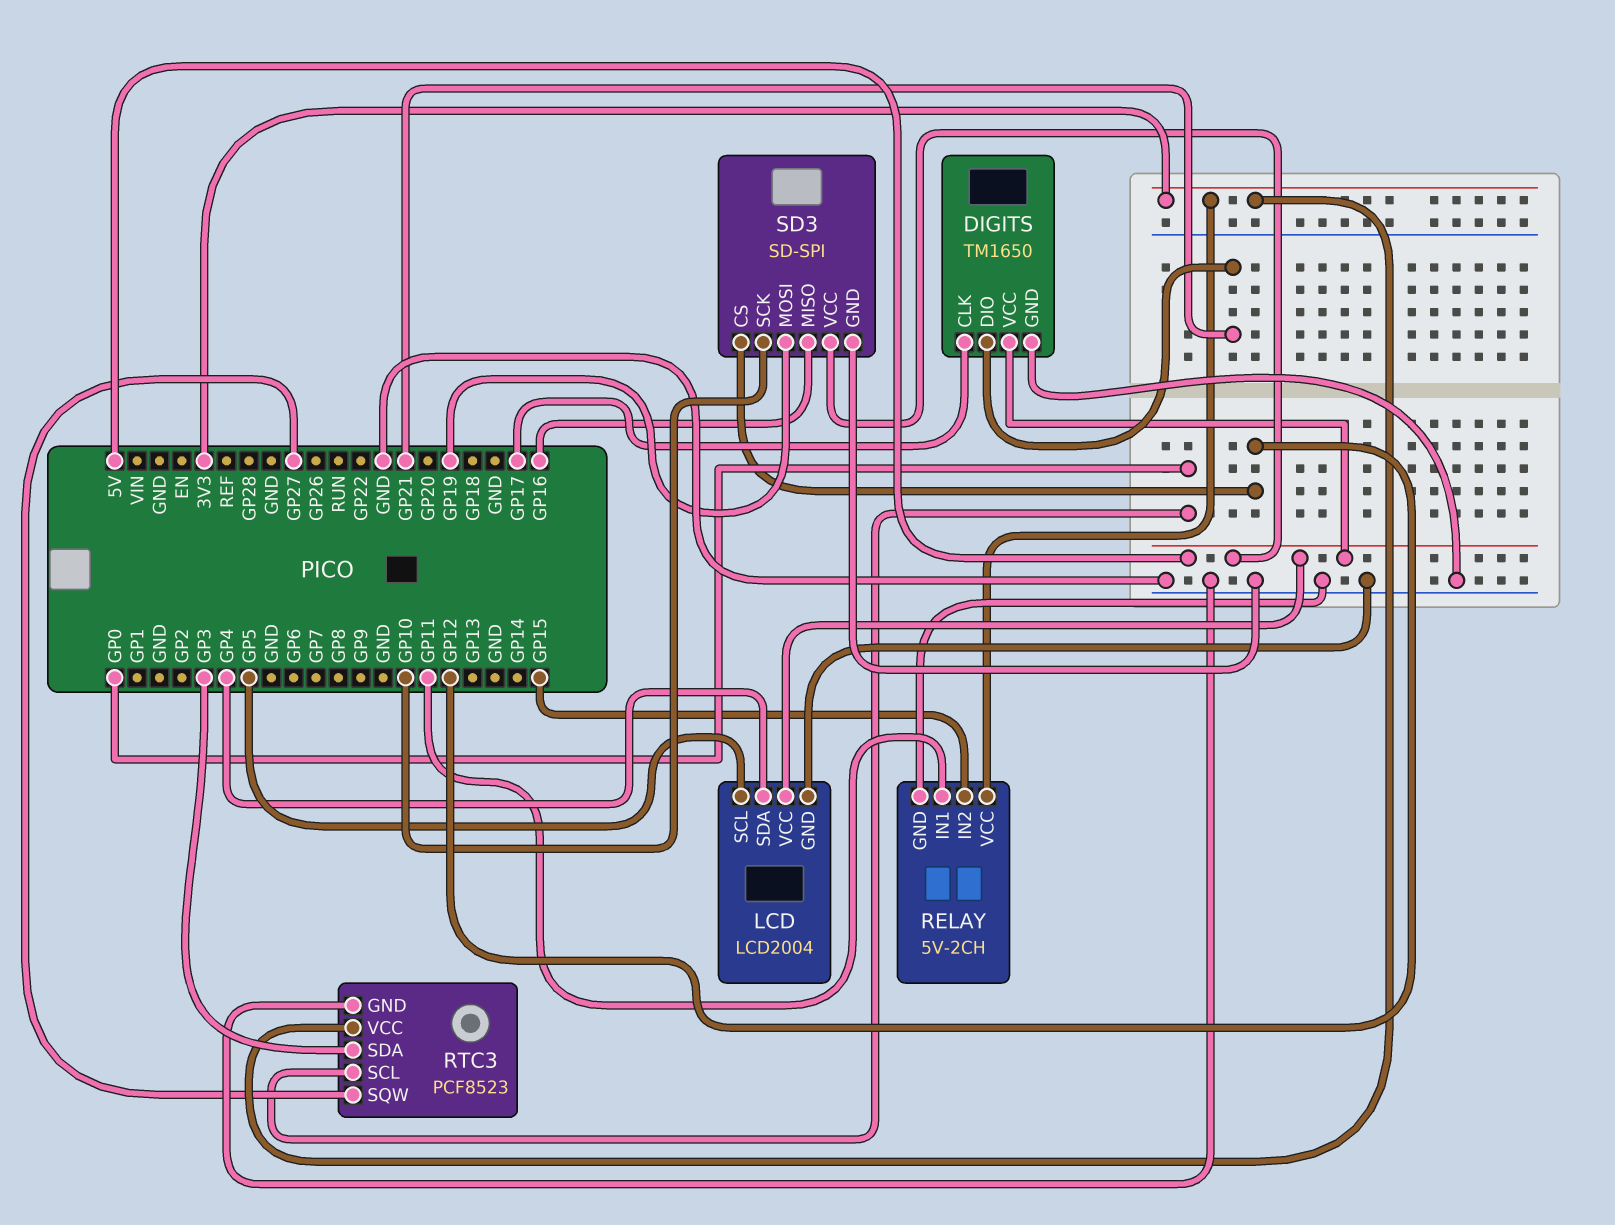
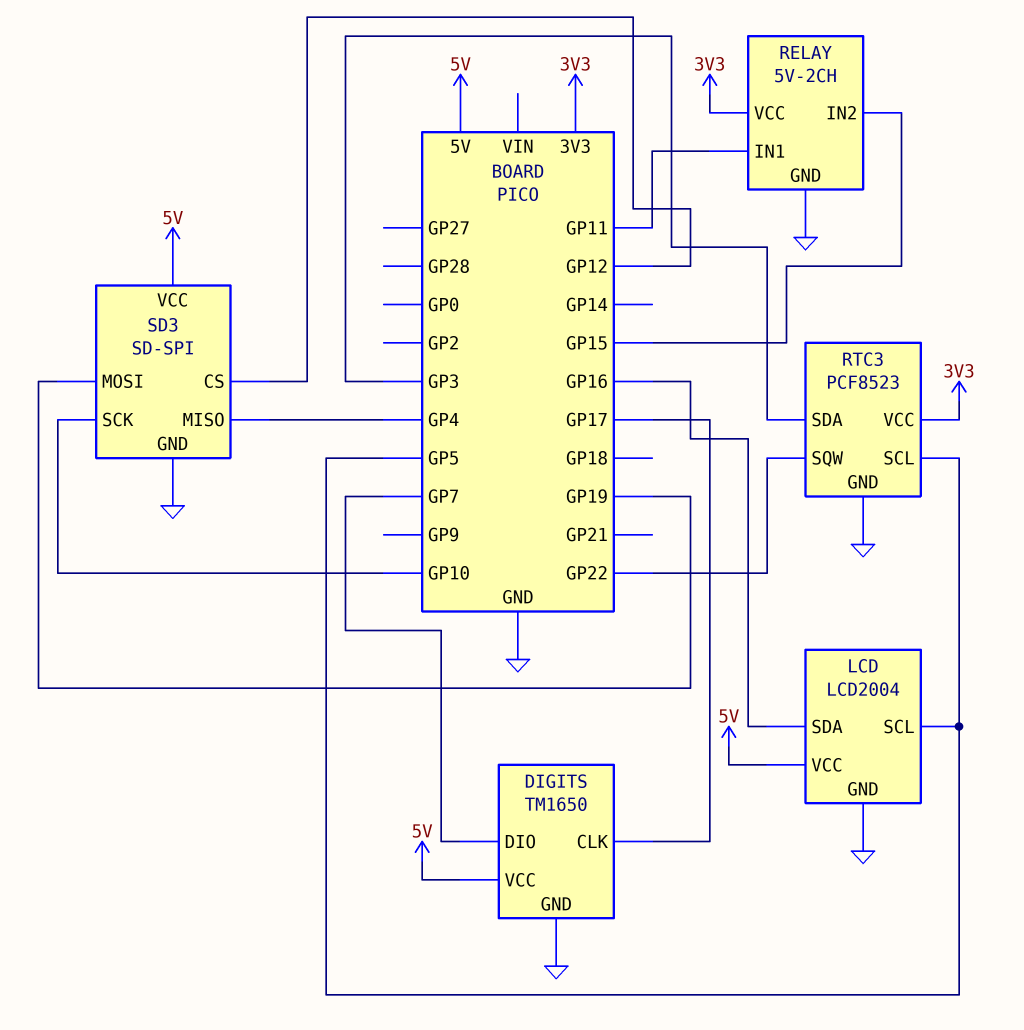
DIGITS pin DIO: GP21 -> GP7
LCD pin SDA: GP4 -> GP16
RTC3 pin SCL: GP0 -> GP5
RTC3 pin SQW: GP27 -> GP22
SD3 pin MISO: GP16 -> GP4

